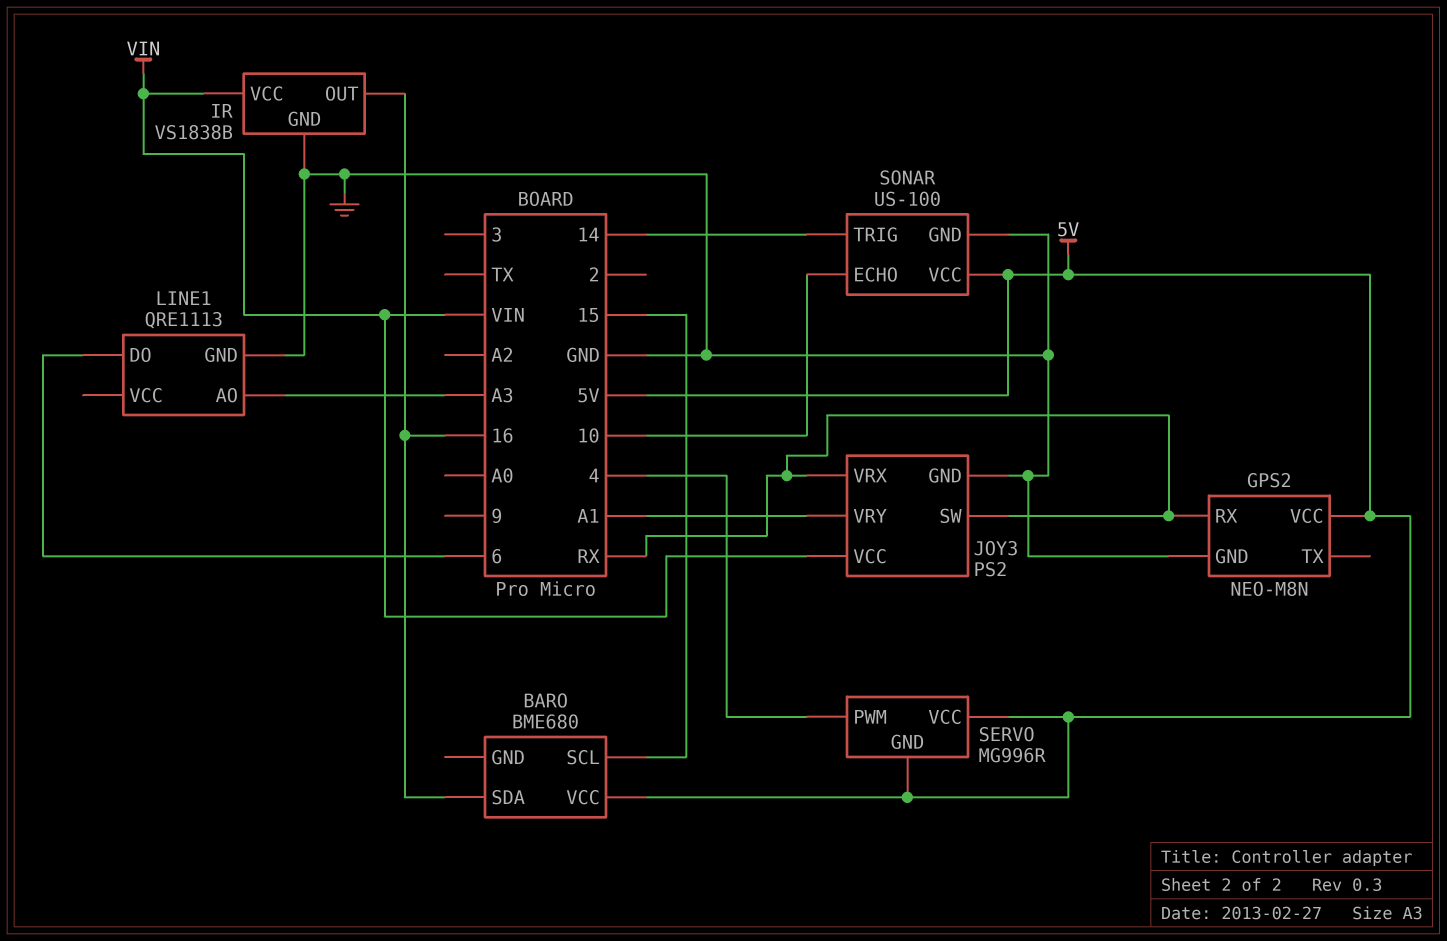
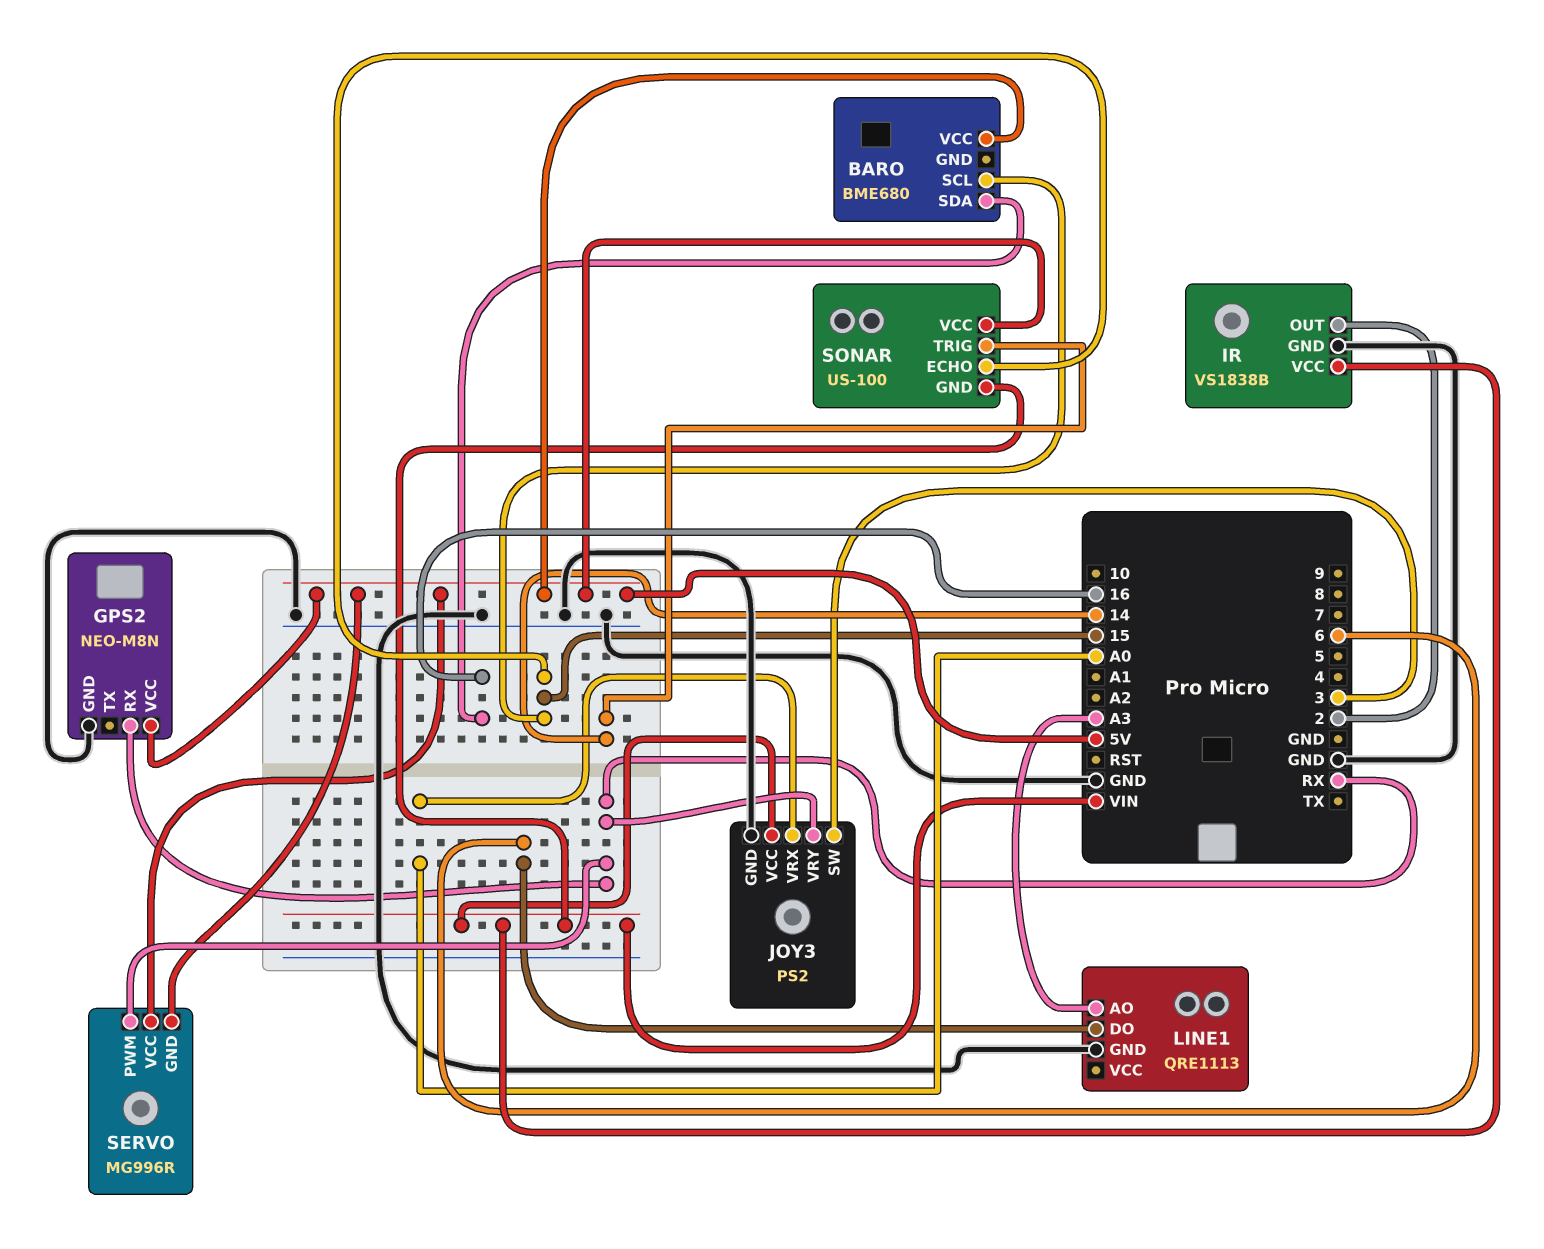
IR pin OUT: 16 -> 2
JOY3 pin SW: RX -> 3
JOY3 pin VRX: RX -> A0
JOY3 pin VRY: A1 -> RX
SERVO pin PWM: 4 -> RX
SONAR pin ECHO: 10 -> 15
SONAR pin GND: GND -> VIN

